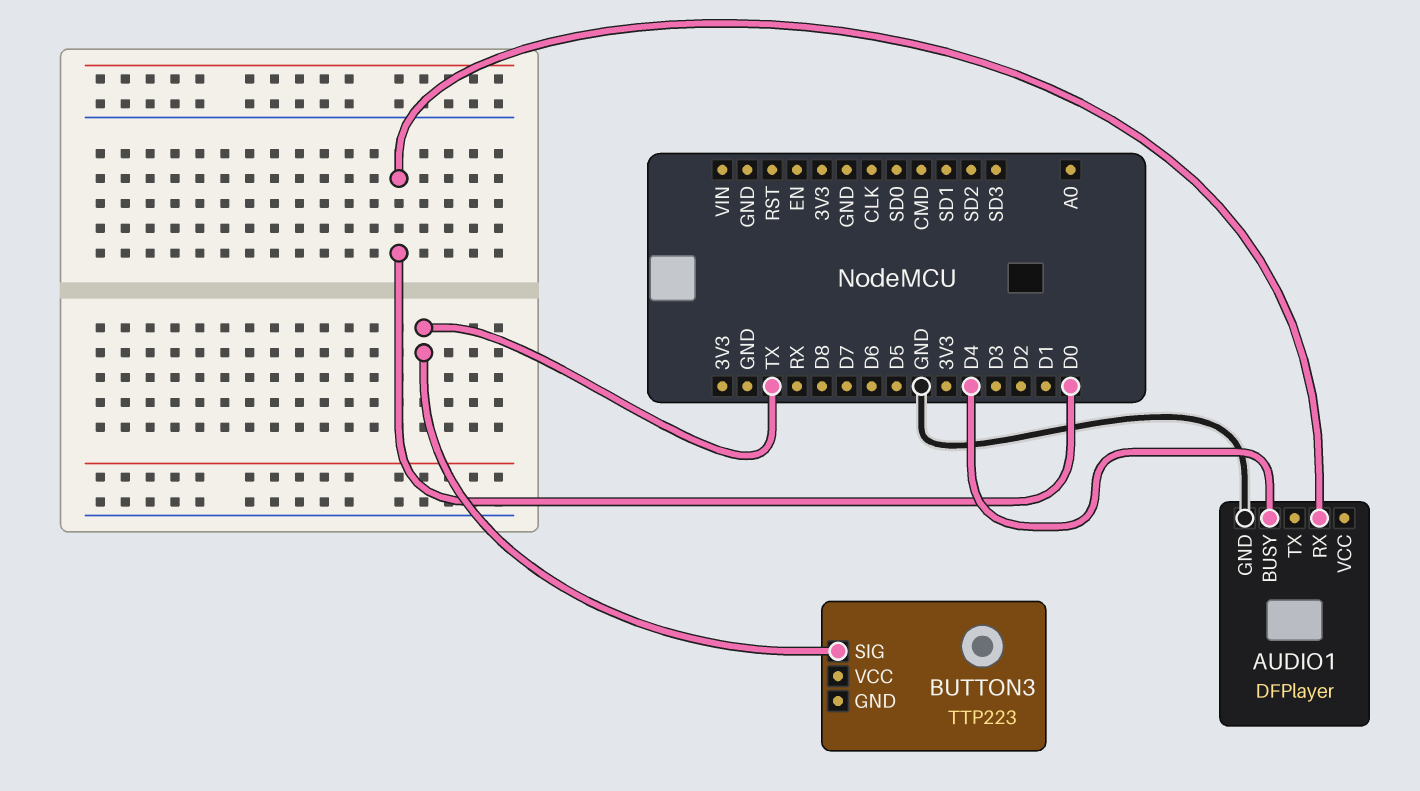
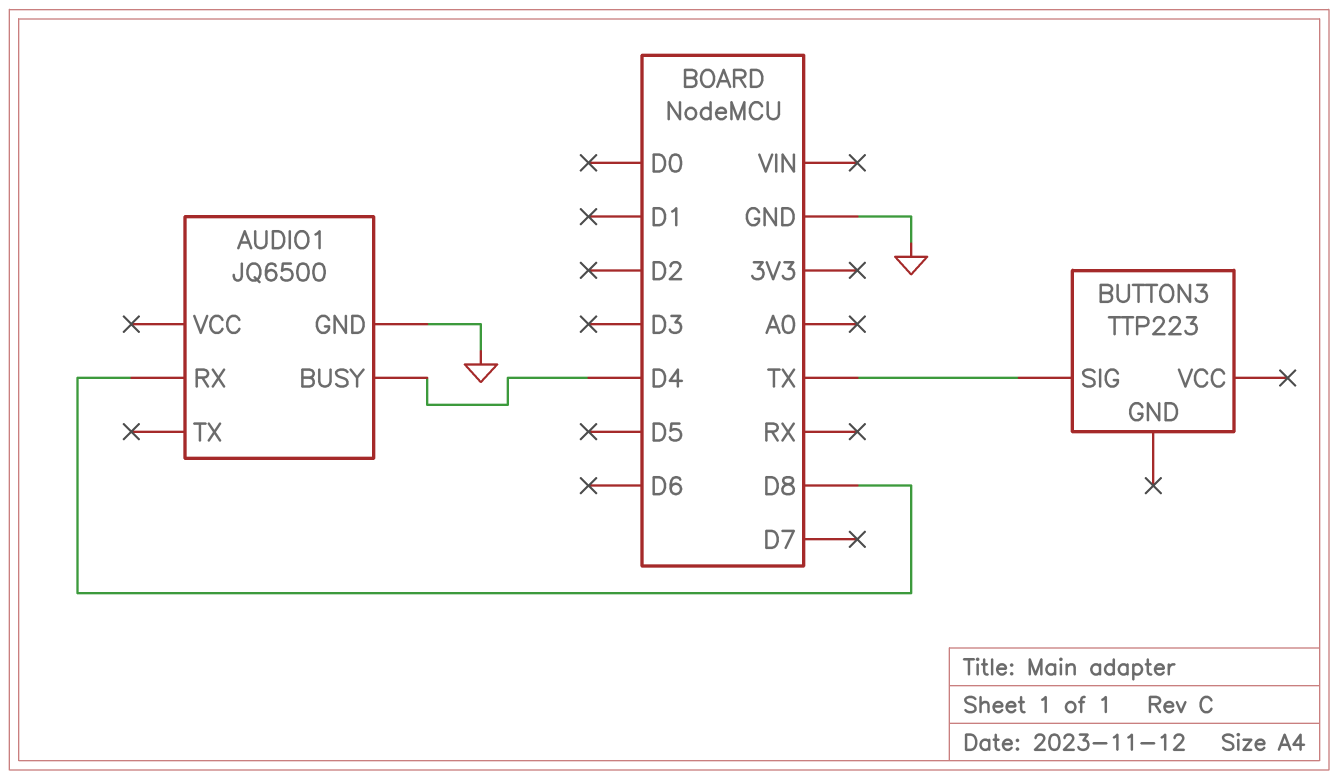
AUDIO1: DFPlayer -> JQ6500
AUDIO1 pin RX: D0 -> D8

